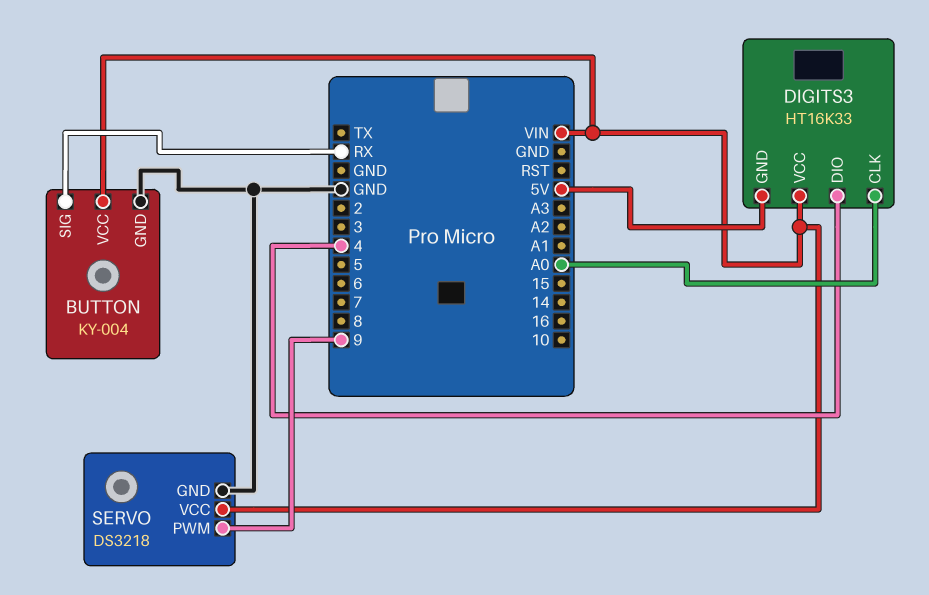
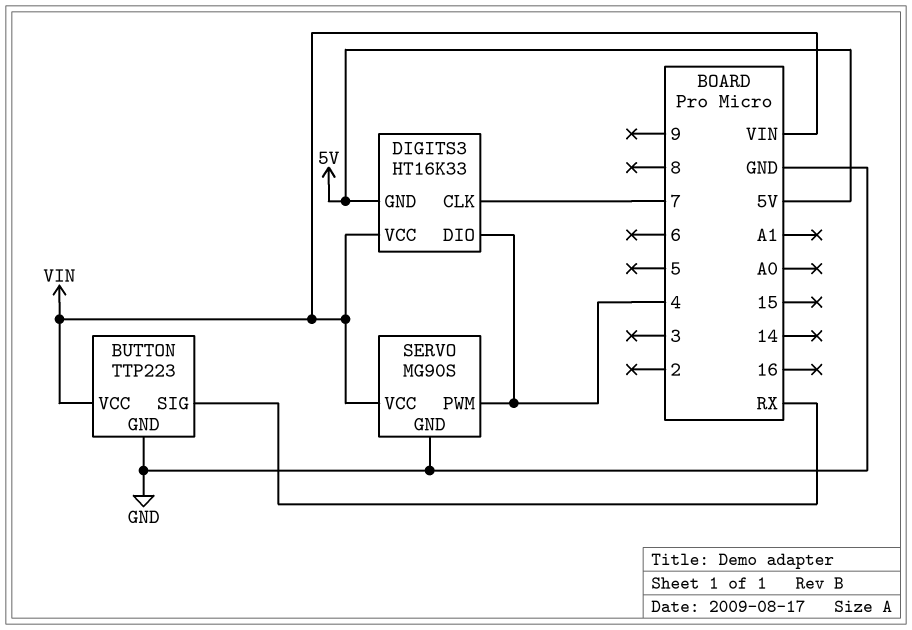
BUTTON: KY-004 -> TTP223
DIGITS3 pin CLK: A0 -> 7
SERVO: DS3218 -> MG90S
SERVO pin PWM: 9 -> 4

